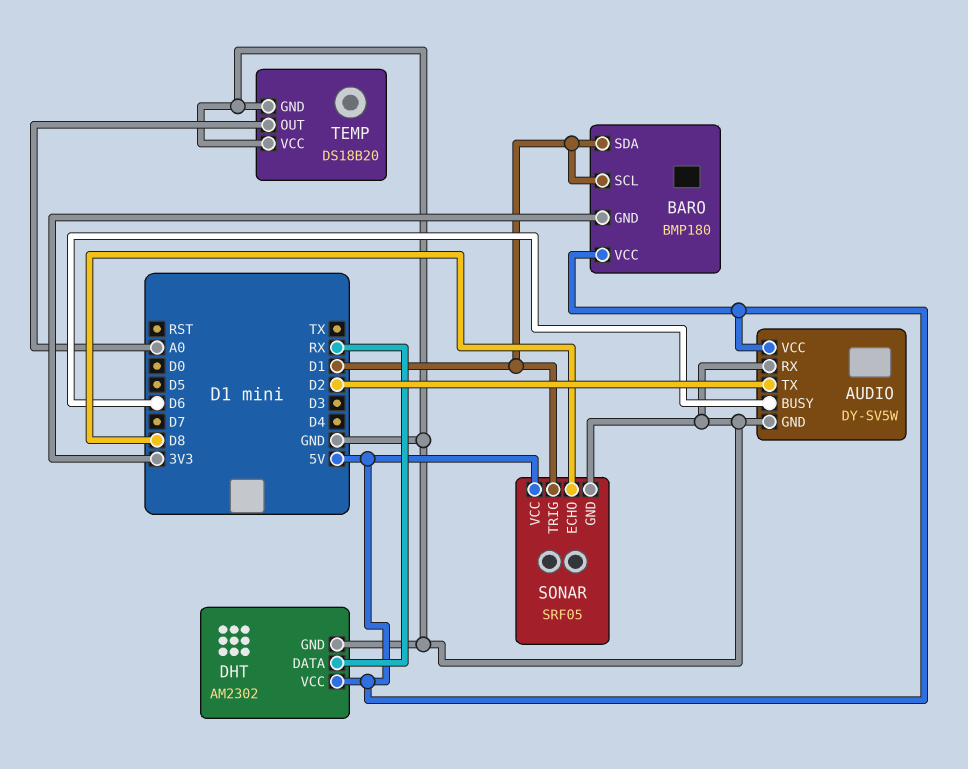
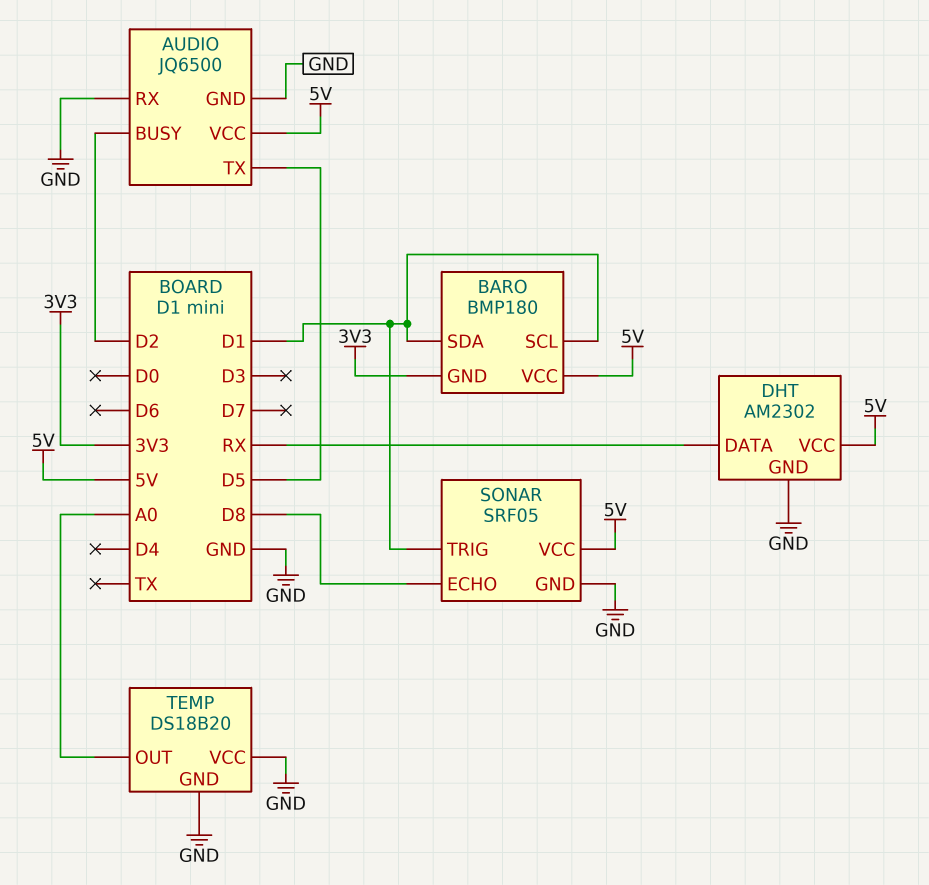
AUDIO: DY-SV5W -> JQ6500
AUDIO pin BUSY: D6 -> D2
AUDIO pin TX: D2 -> D5

